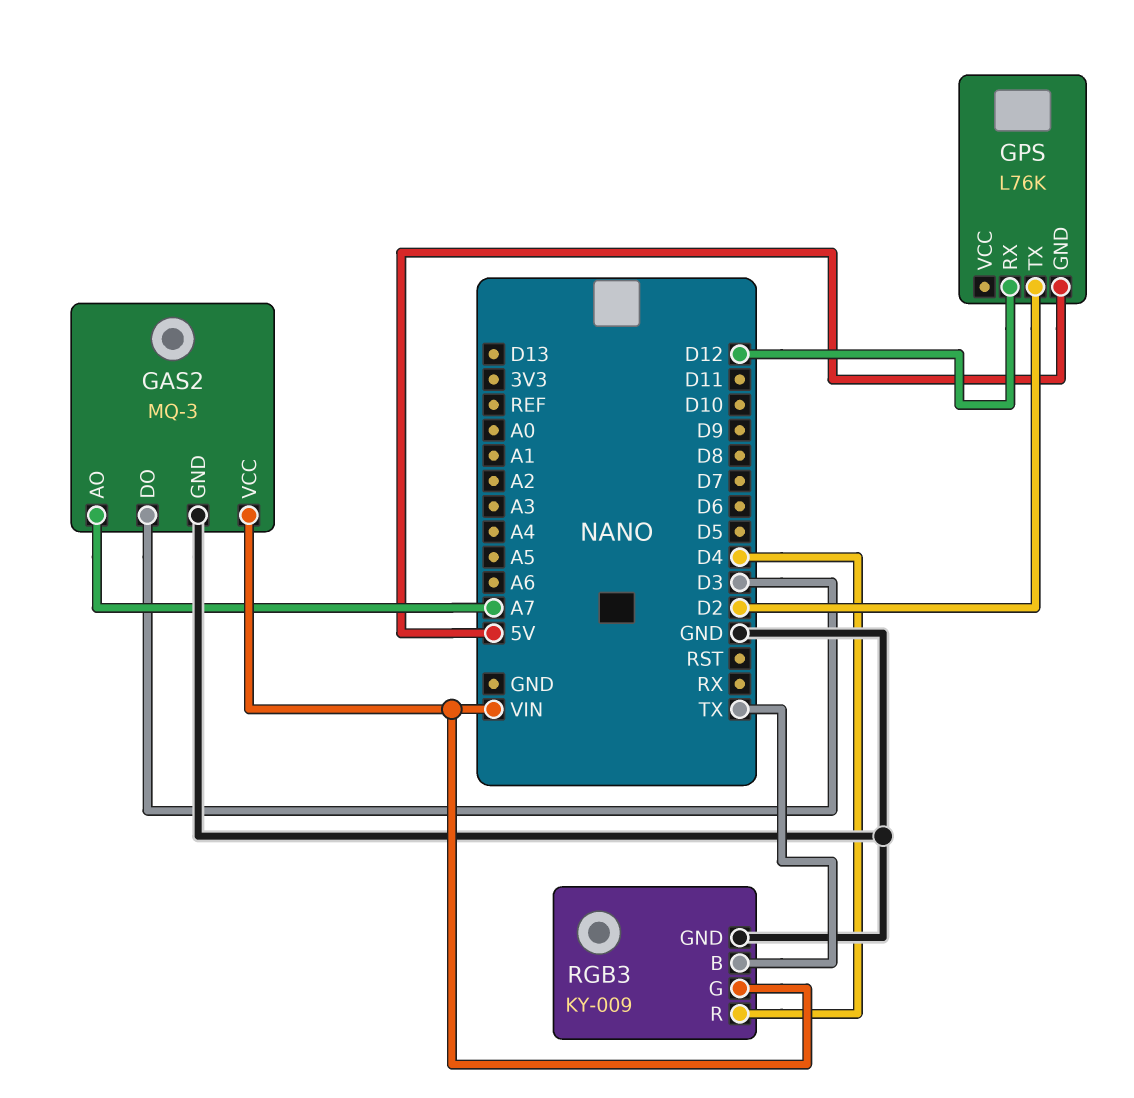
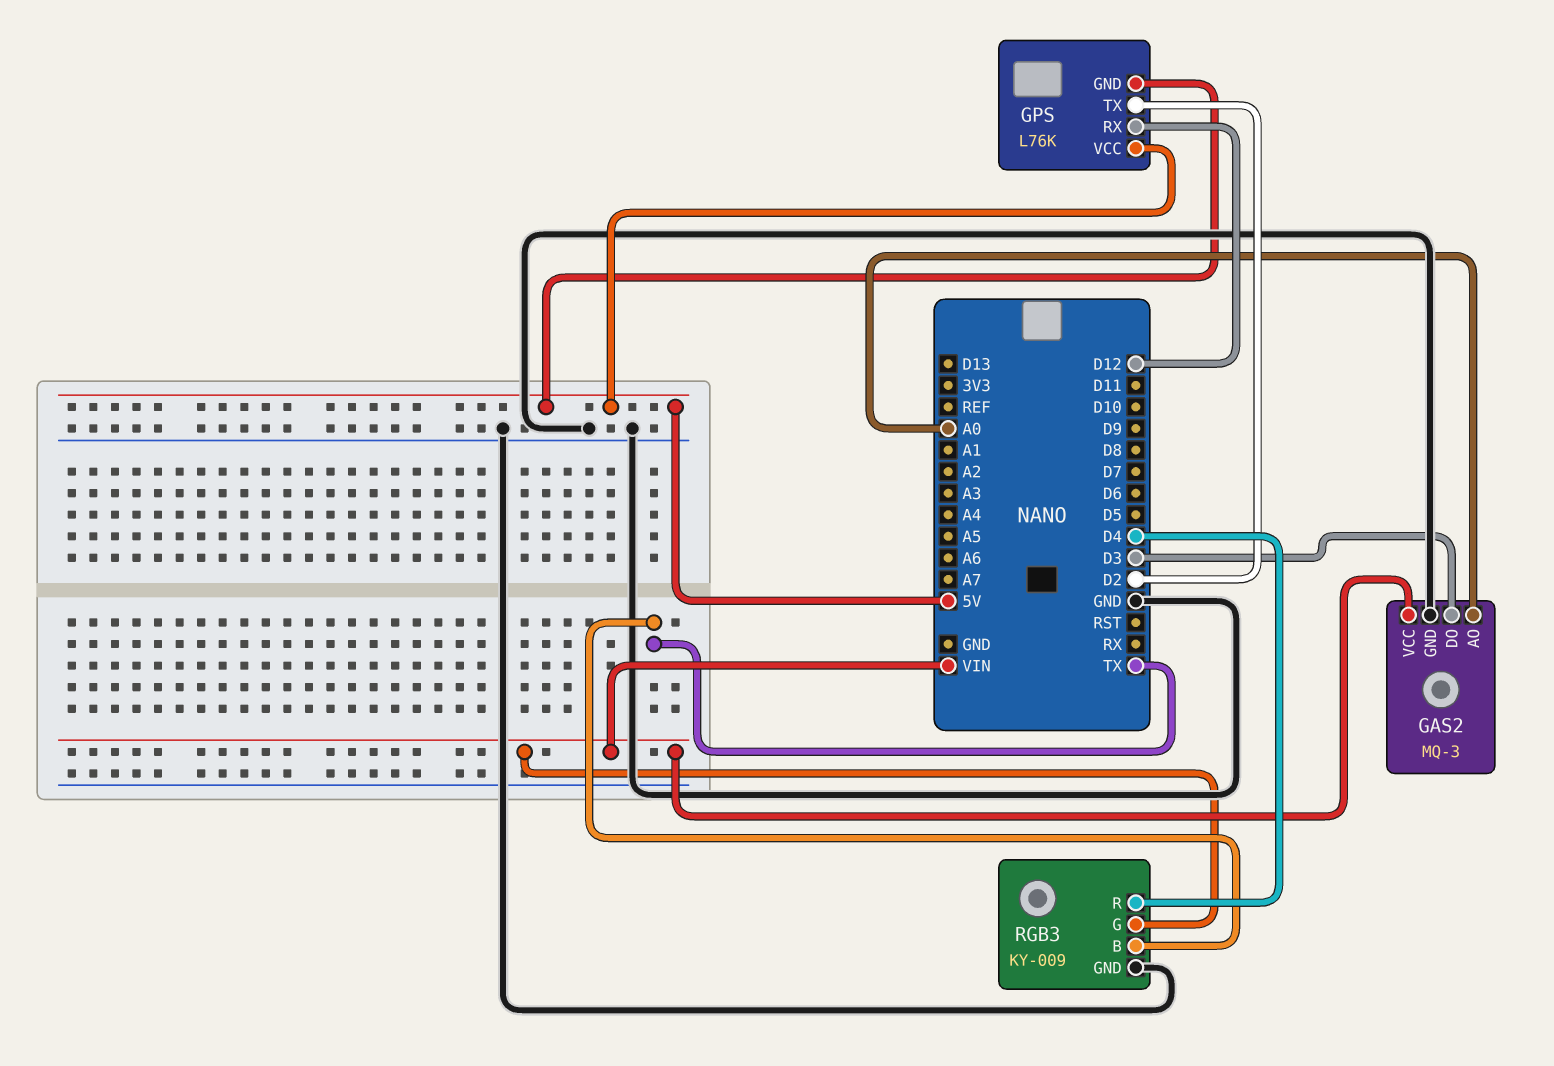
GAS2 pin AO: A7 -> A0
GPS pin VCC: none -> 5V

